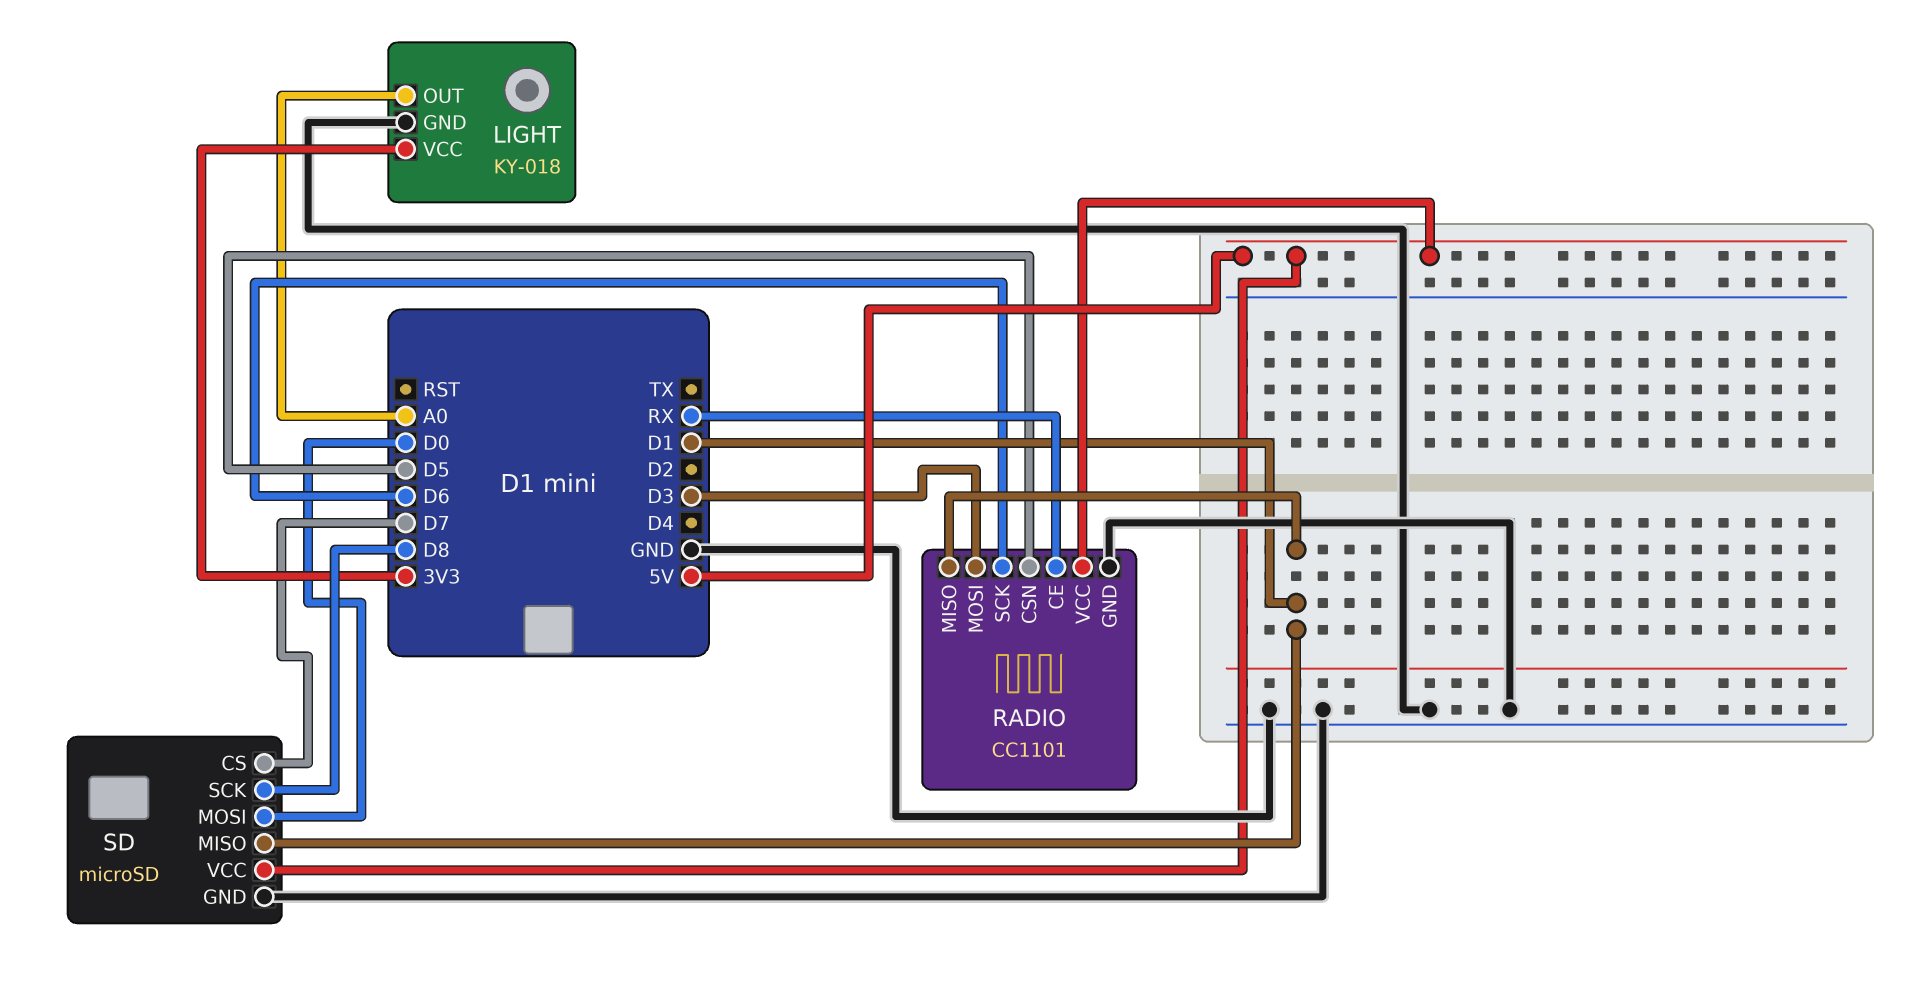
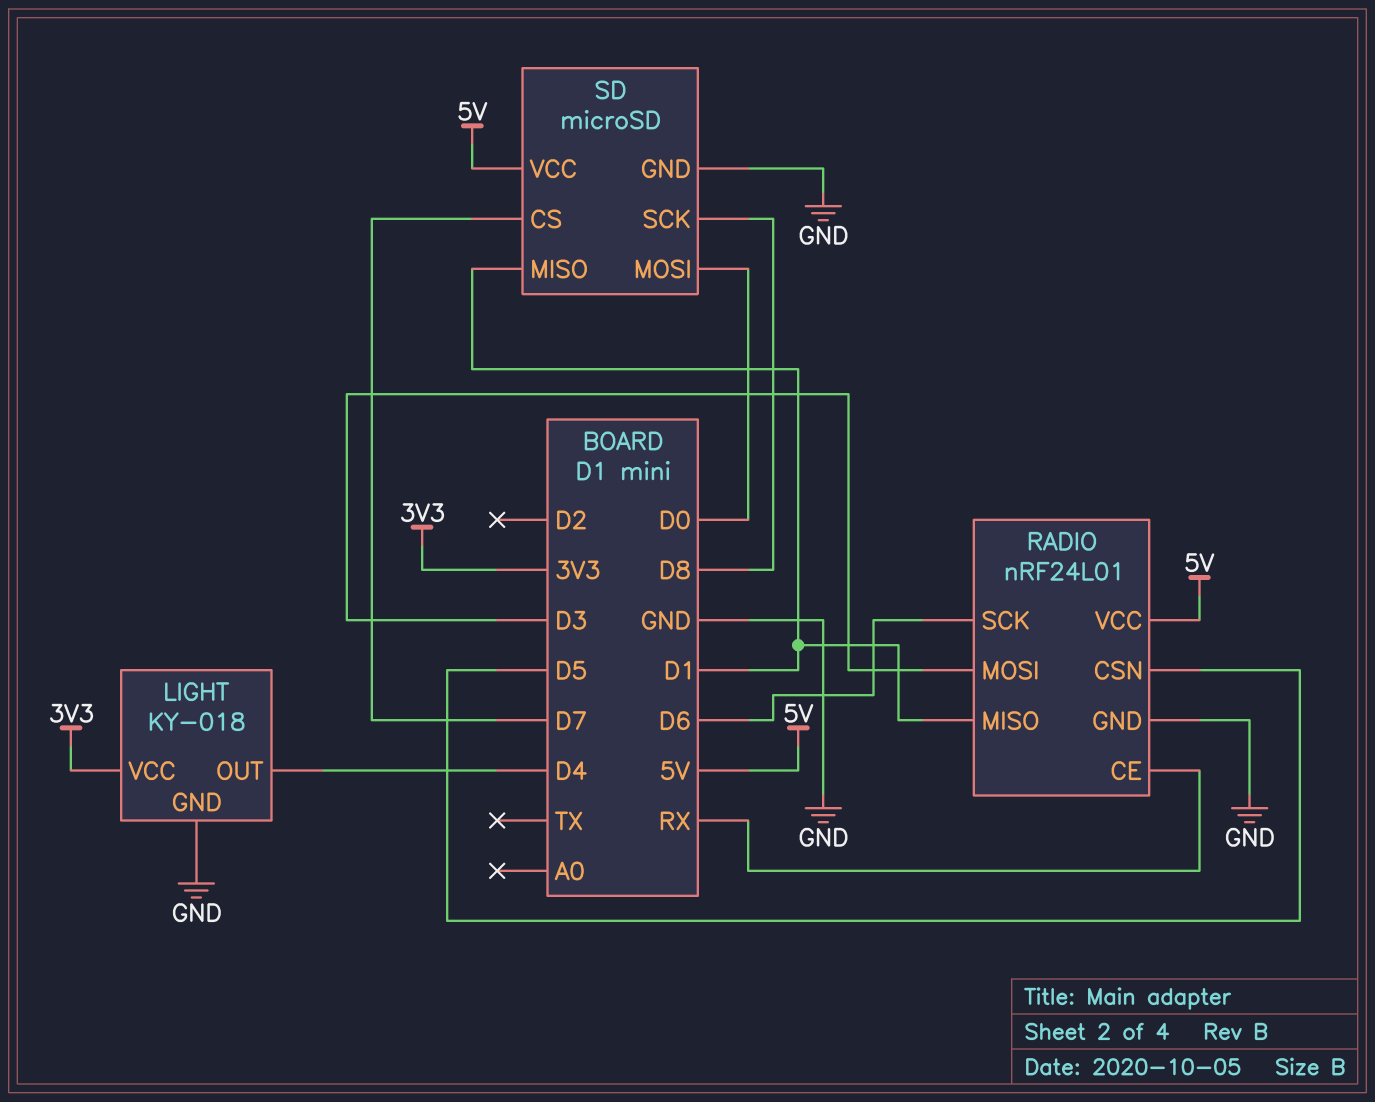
LIGHT pin OUT: A0 -> D4
RADIO: CC1101 -> nRF24L01

